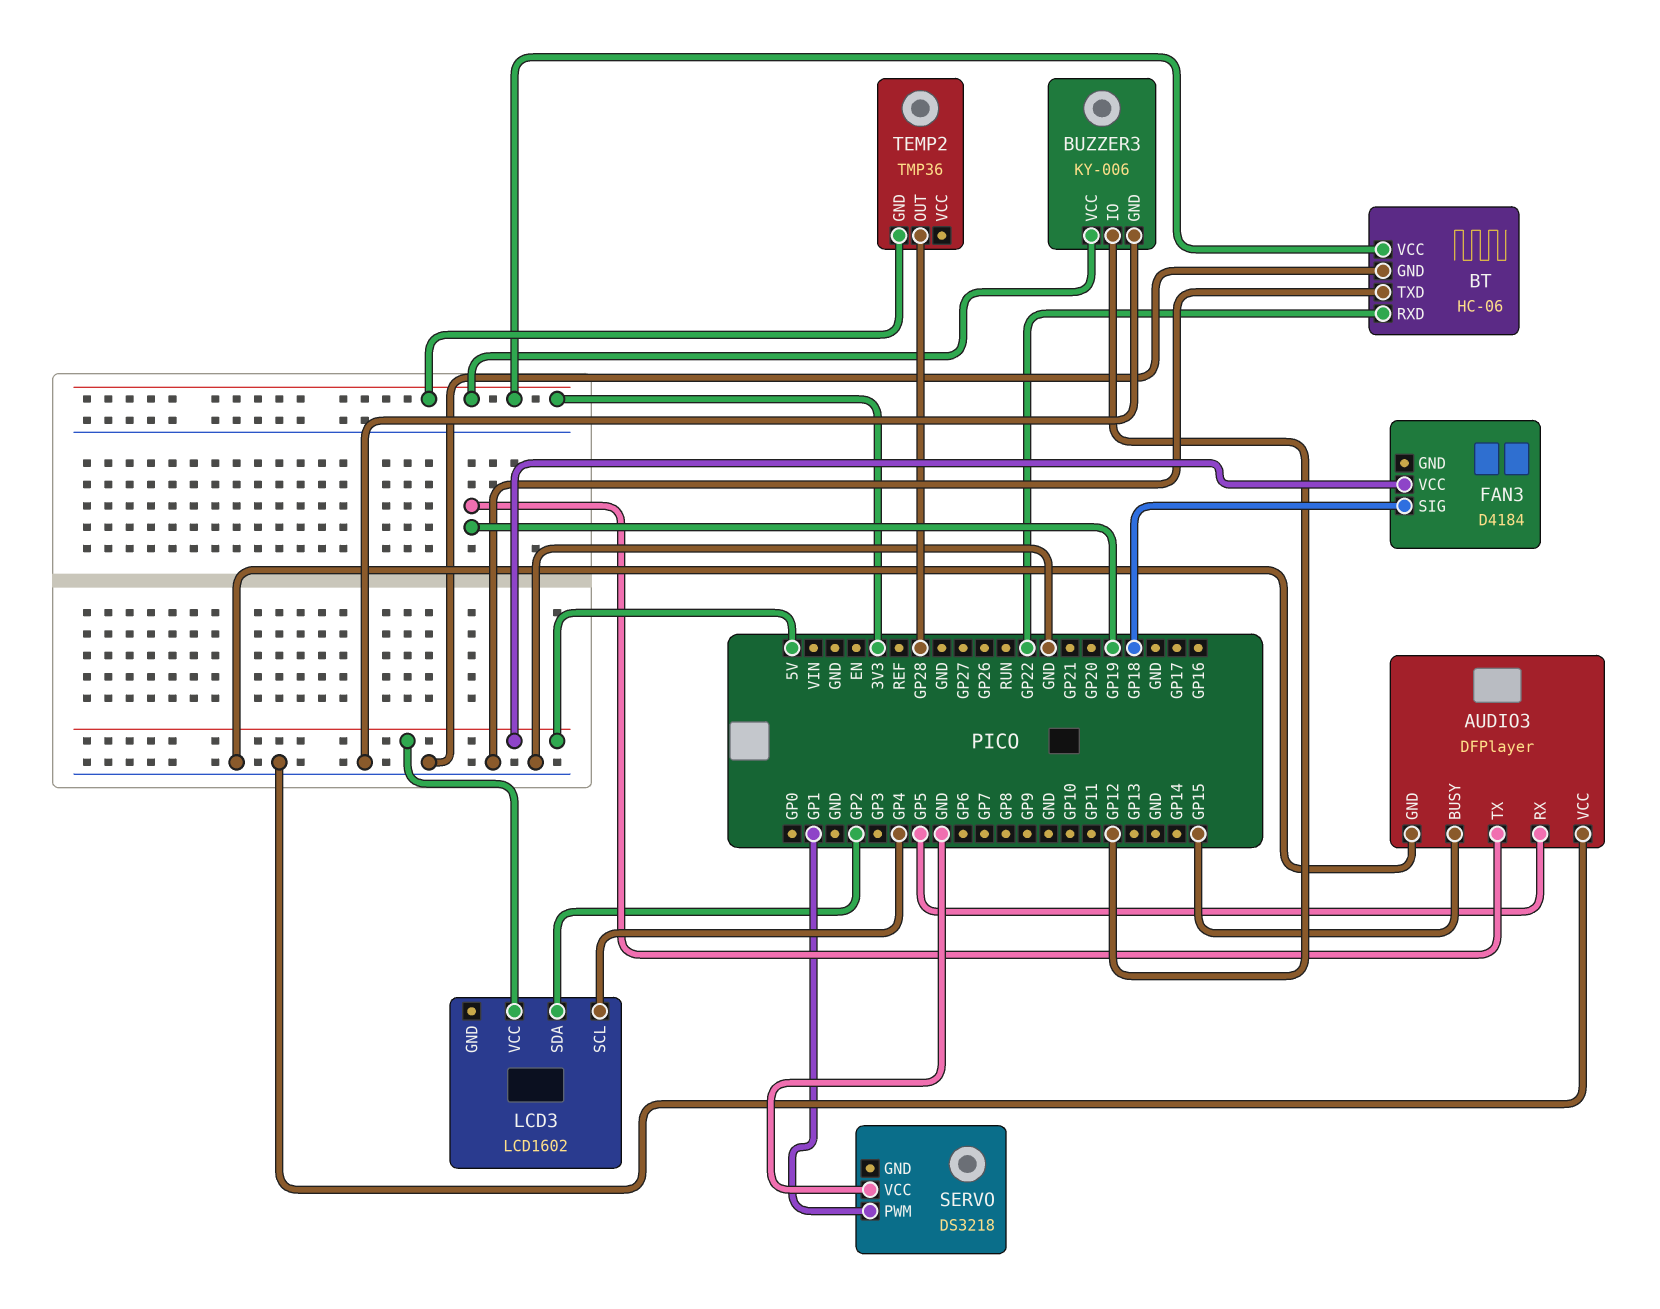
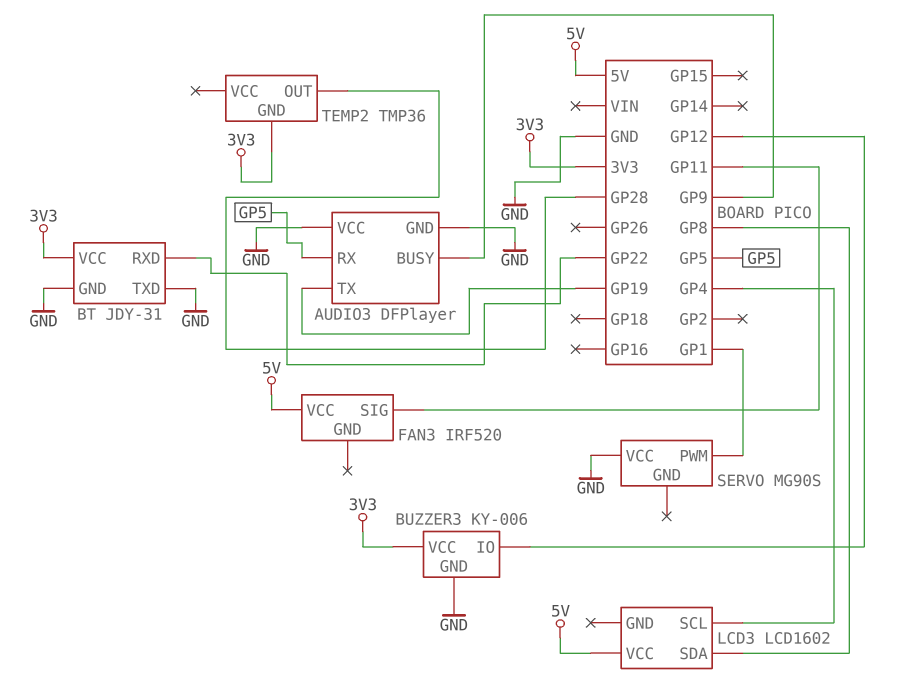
AUDIO3 pin BUSY: GP15 -> GP9
BT: HC-06 -> JDY-31
FAN3: D4184 -> IRF520
FAN3 pin SIG: GP18 -> GP11
LCD3 pin SDA: GP2 -> GP8
SERVO: DS3218 -> MG90S

